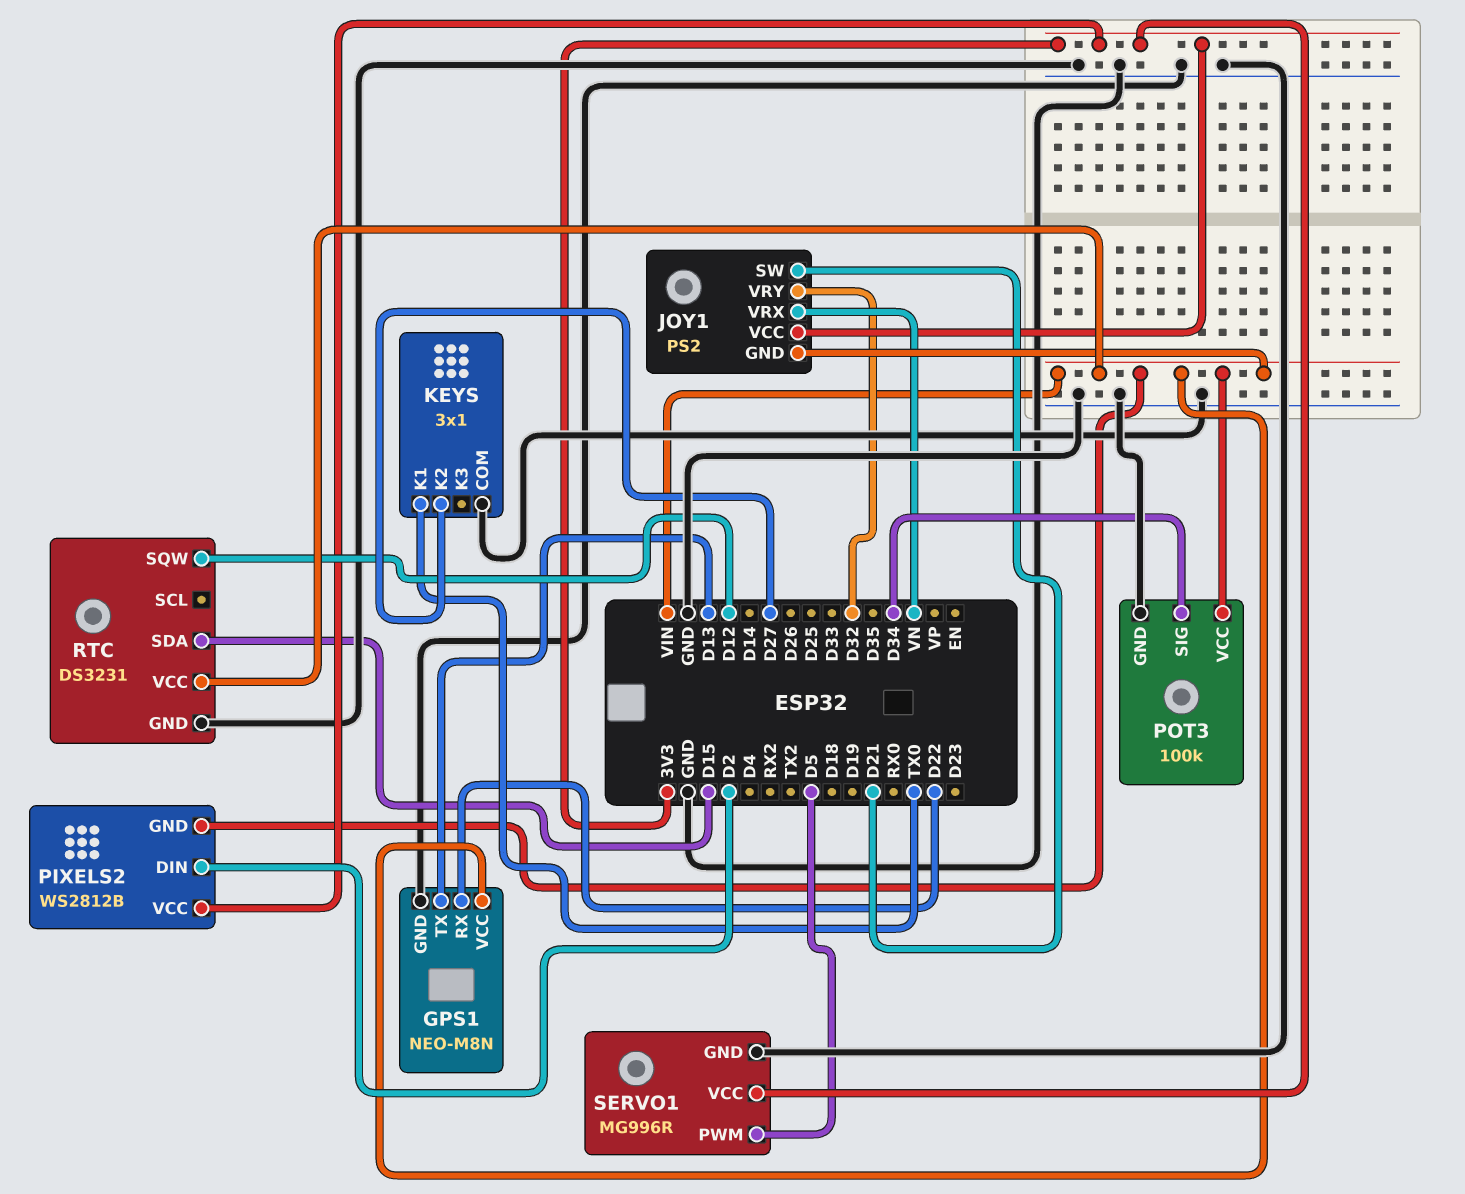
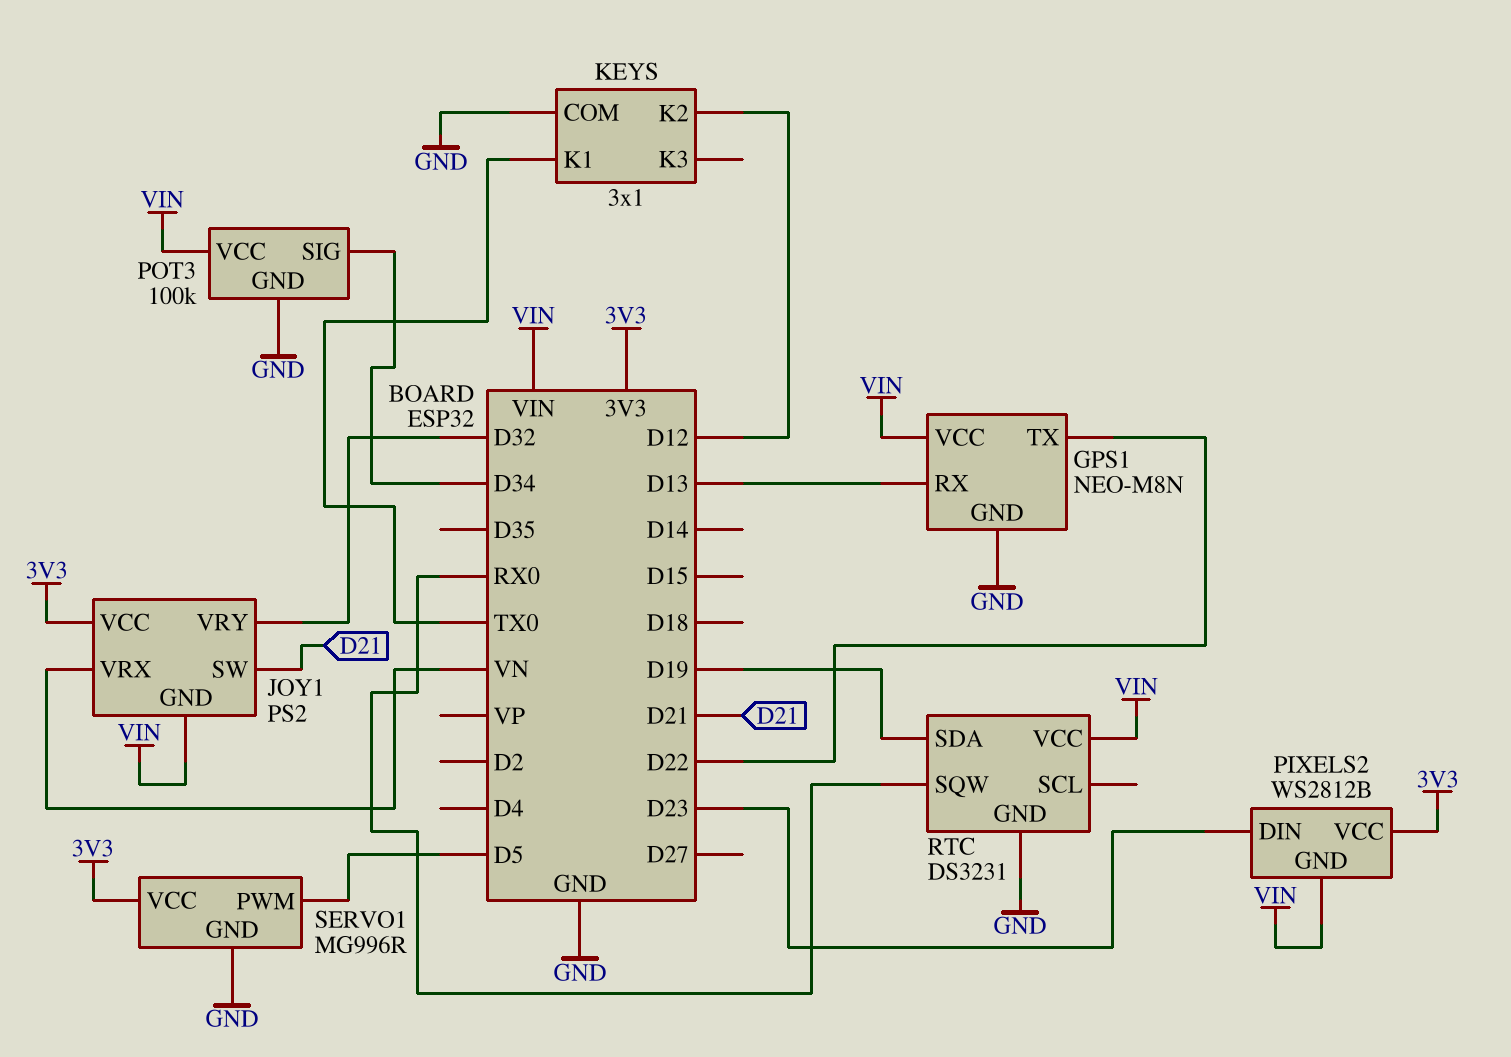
GPS1 pin RX: D22 -> D13
GPS1 pin TX: D13 -> D22
KEYS pin K2: D27 -> D12
PIXELS2 pin DIN: D2 -> D23
RTC pin SDA: D15 -> D19
RTC pin SQW: D12 -> RX0

